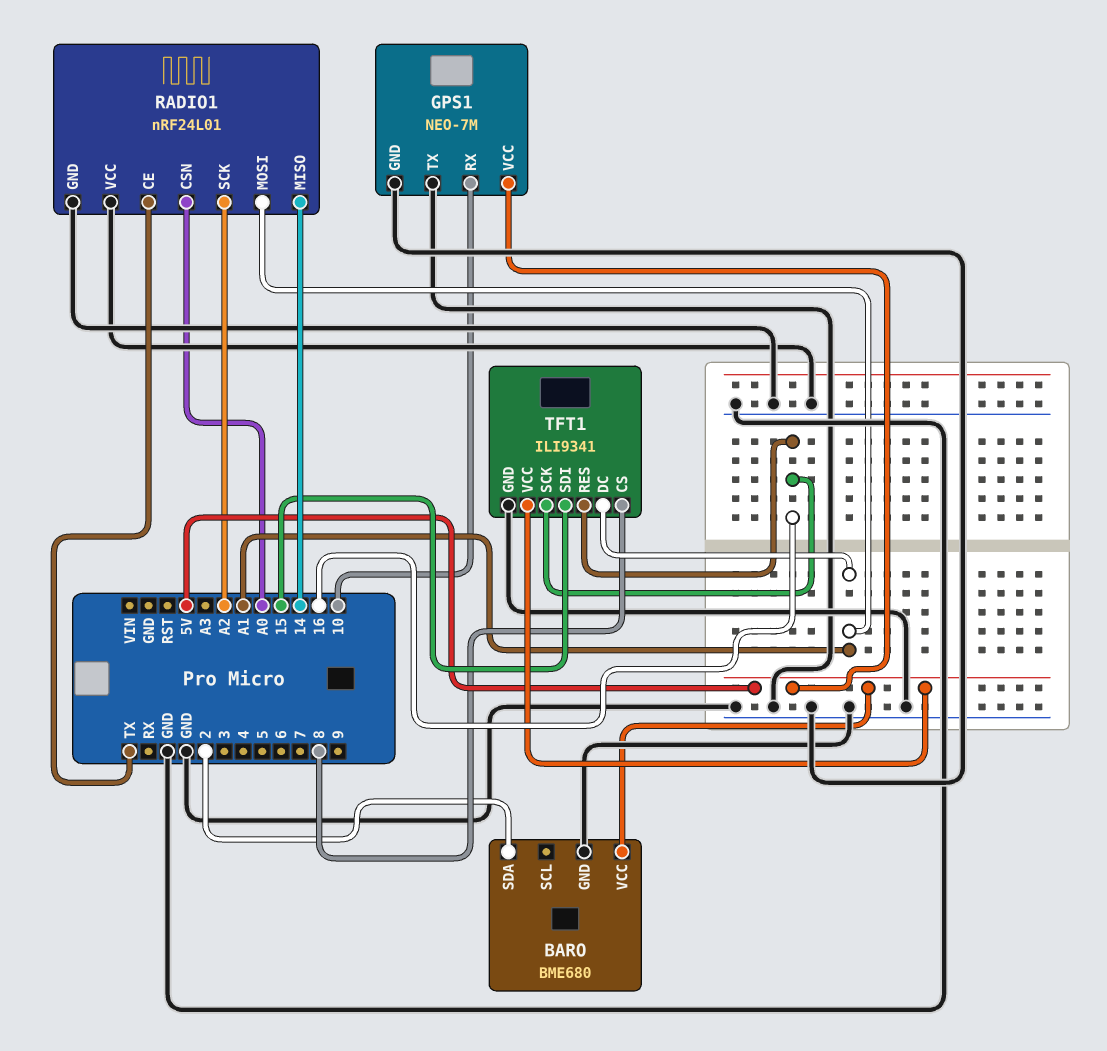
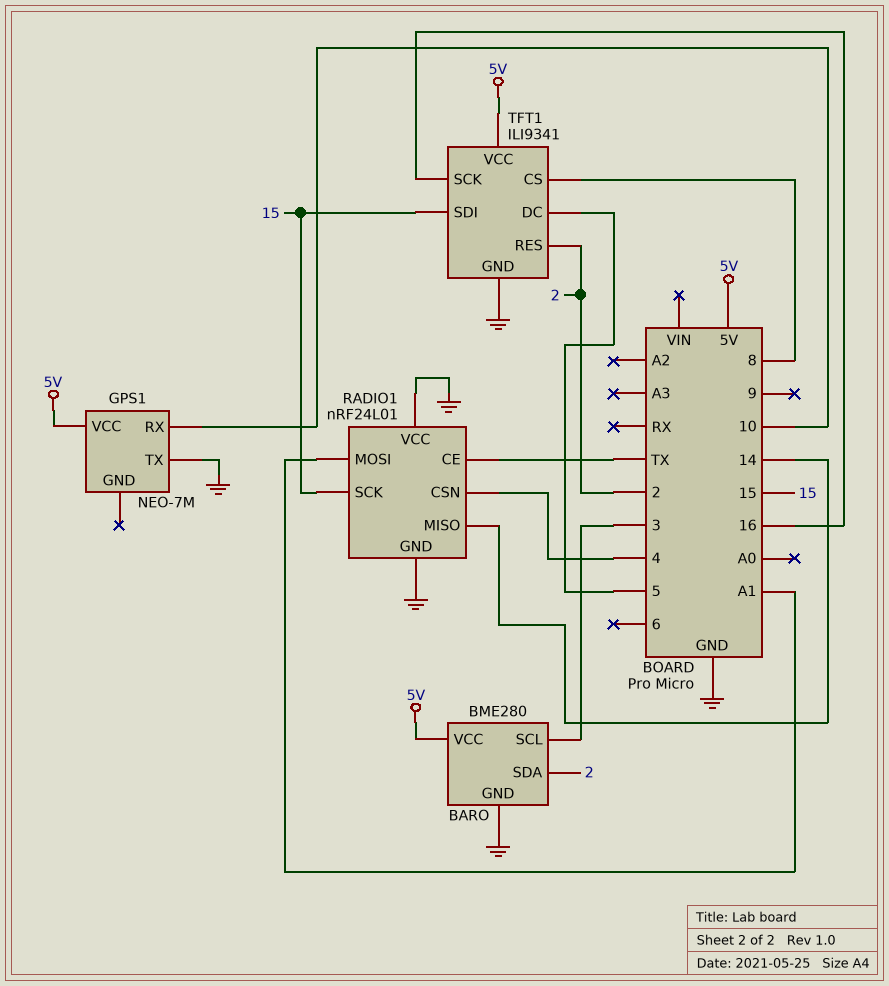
BARO: BME680 -> BME280
BARO pin SCL: none -> 3
GPS1 pin GND: GND -> none
RADIO1 pin CSN: A0 -> 4
RADIO1 pin SCK: A2 -> 15
TFT1 pin DC: A1 -> 5
TFT1 pin RES: 16 -> 2

